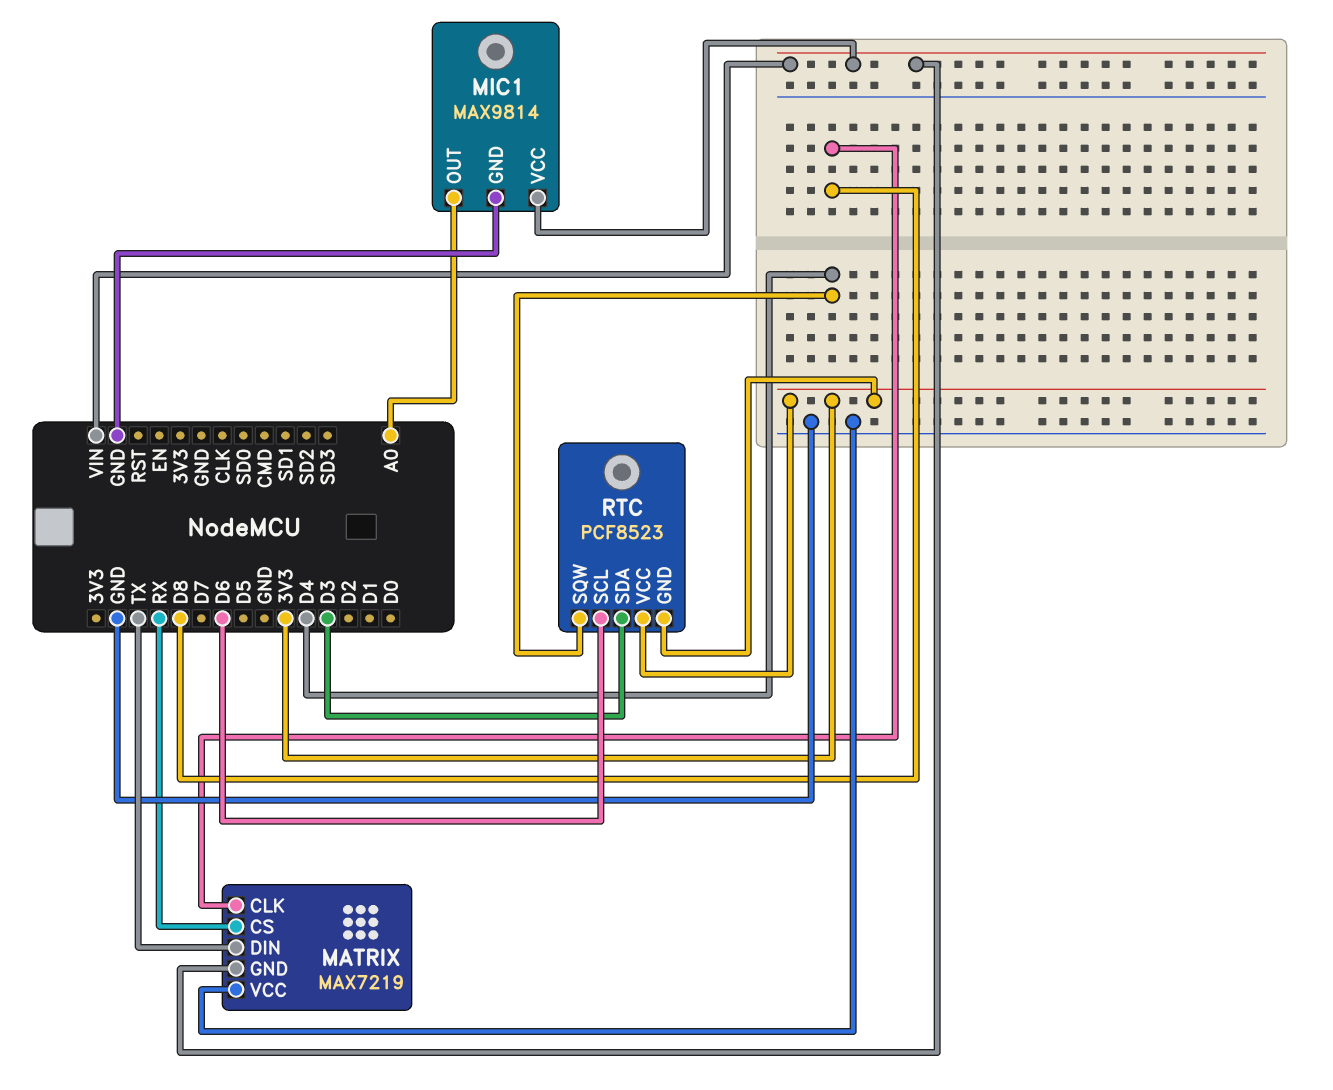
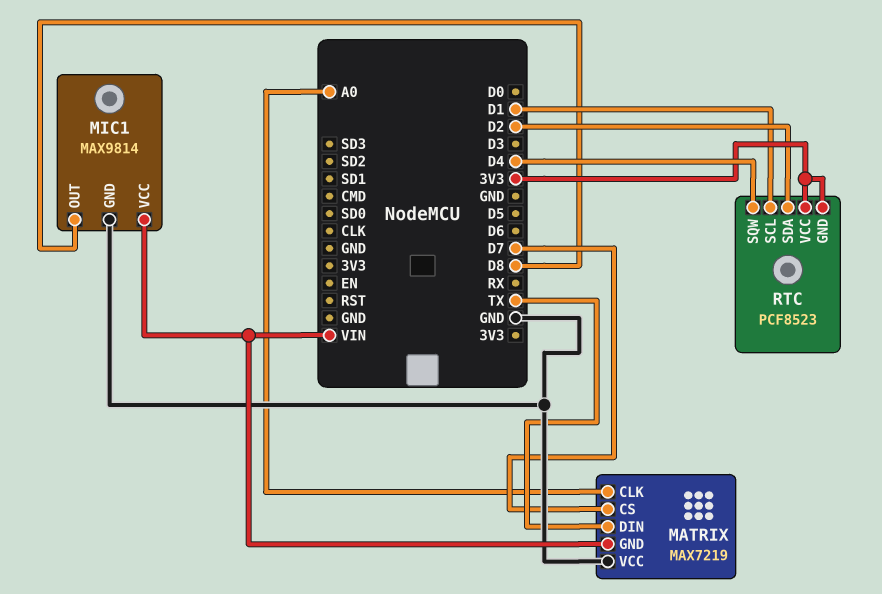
MATRIX pin CLK: D8 -> A0
MATRIX pin CS: RX -> D7
MIC1 pin OUT: A0 -> D8
RTC pin SCL: D6 -> D1
RTC pin SDA: D3 -> D2

